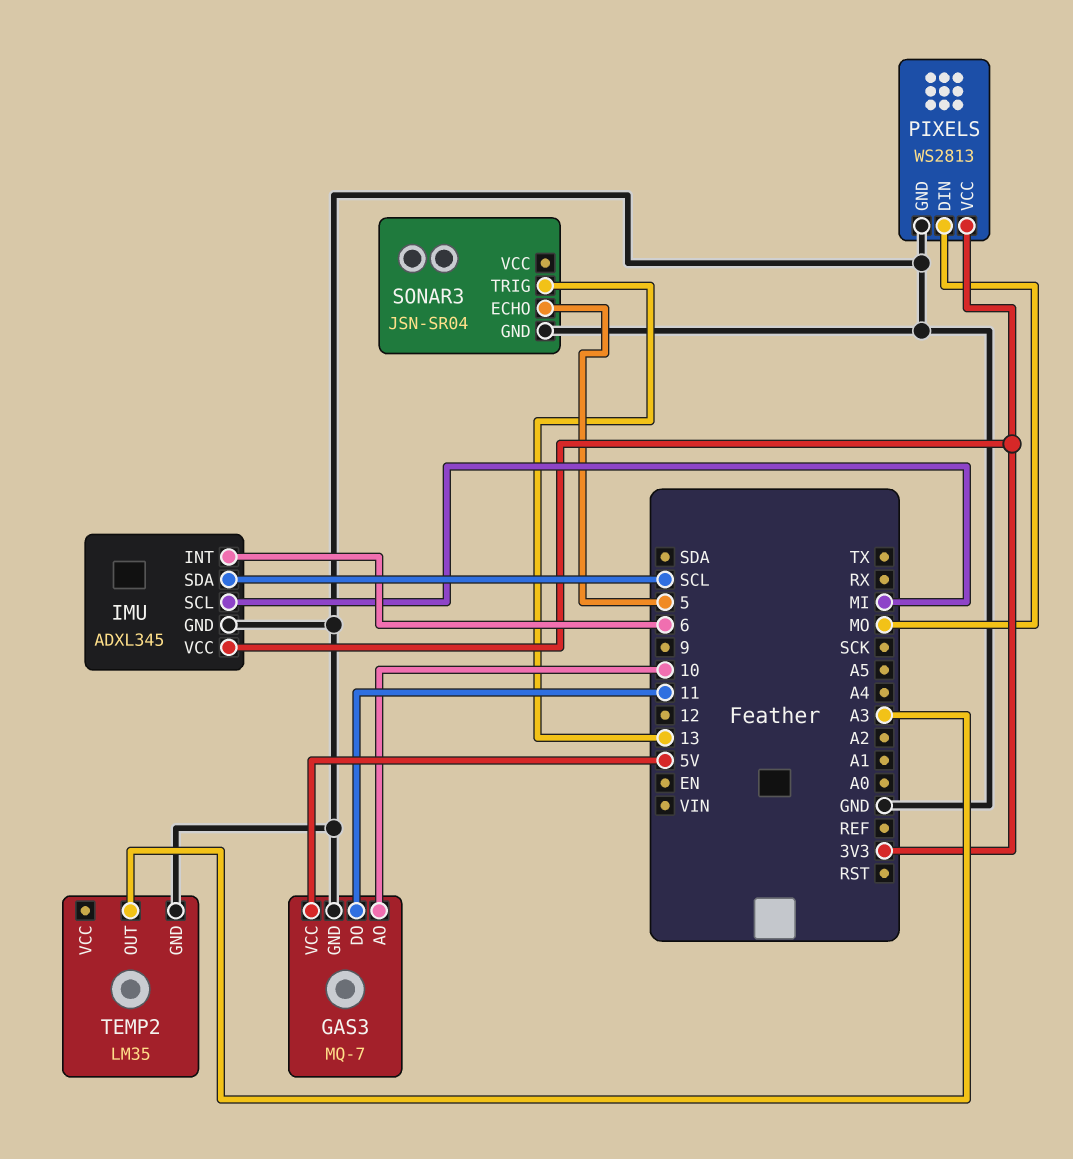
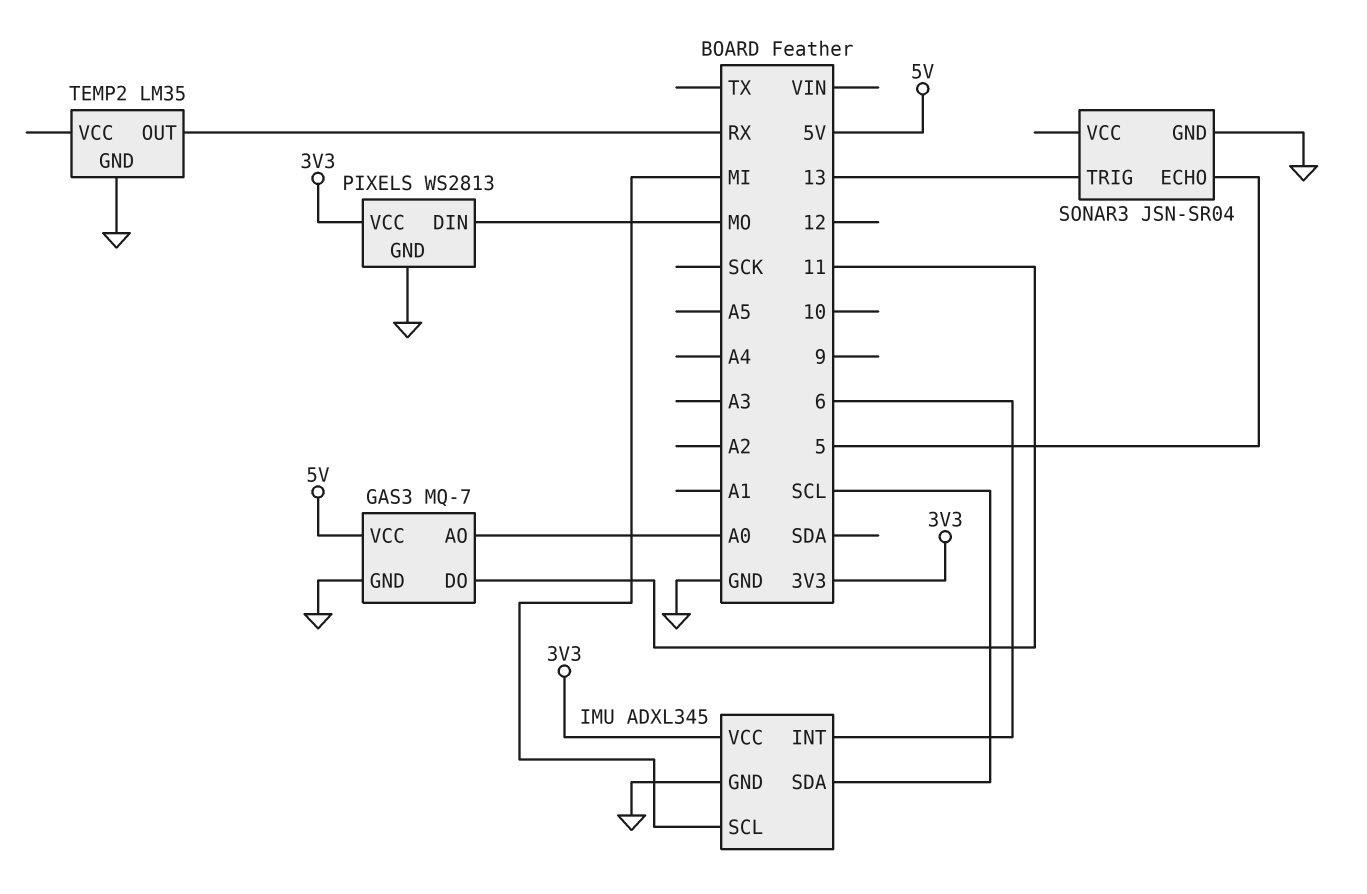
GAS3 pin AO: 10 -> A0
TEMP2 pin OUT: A3 -> RX

